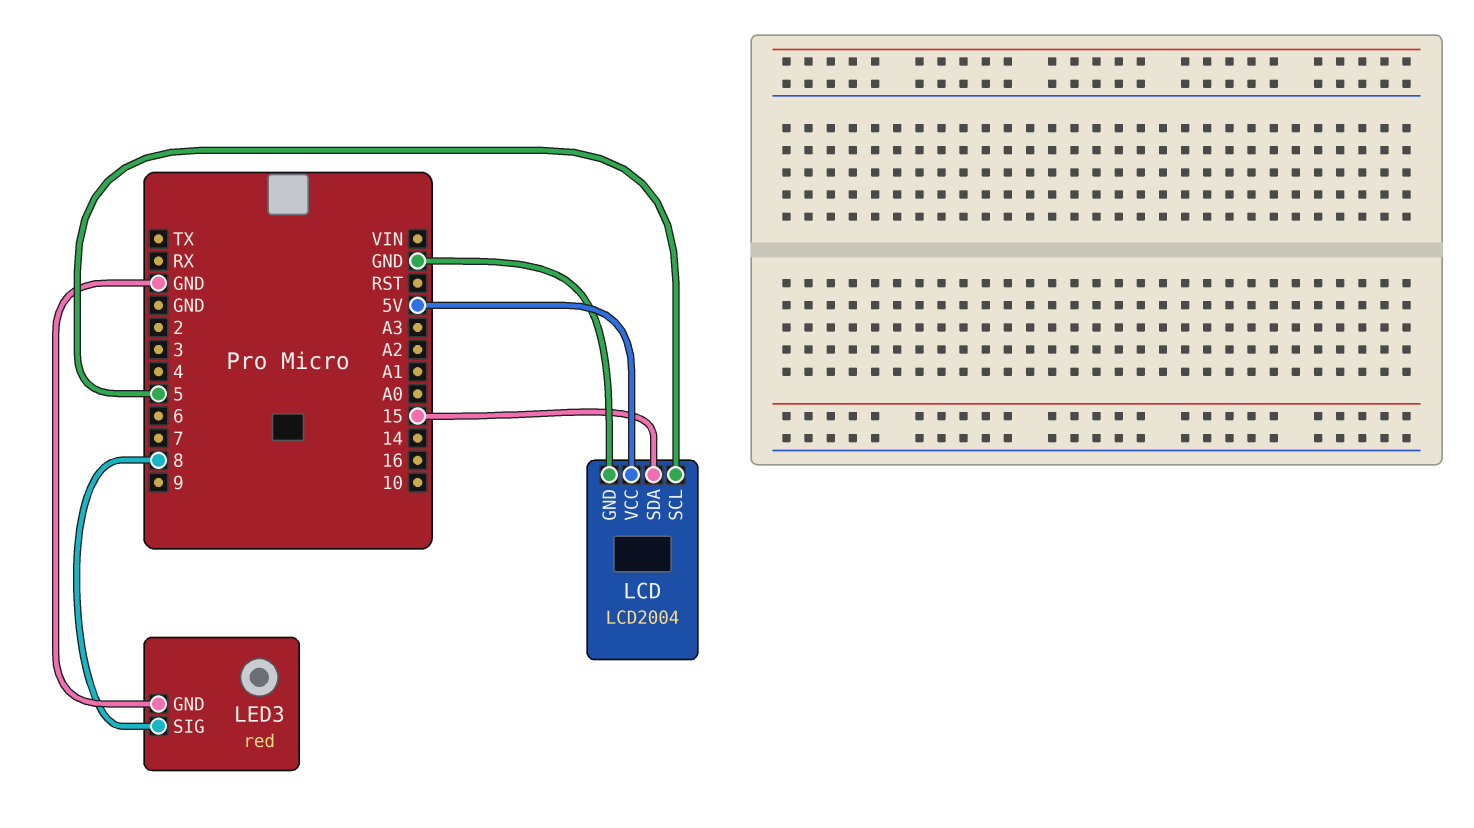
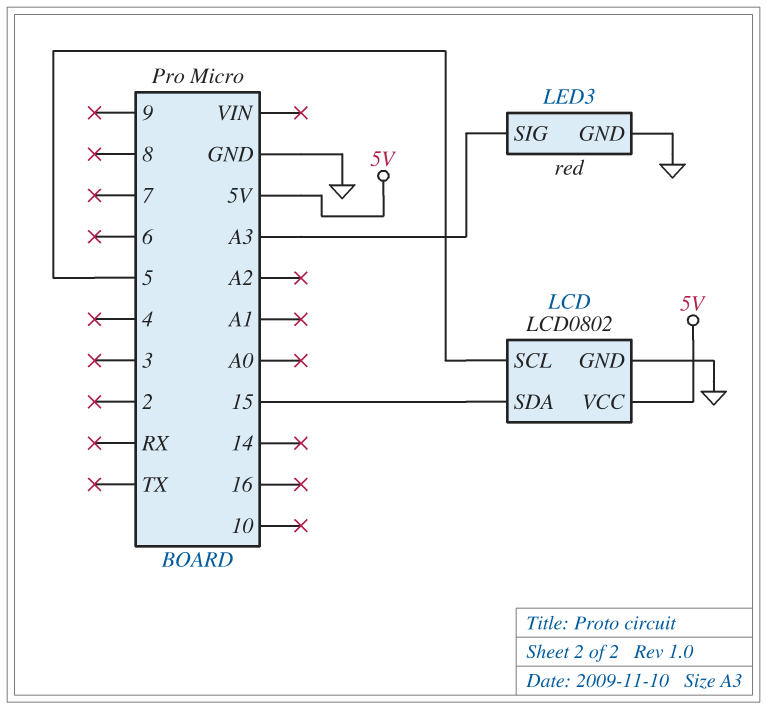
LCD: LCD2004 -> LCD0802
LED3 pin SIG: 8 -> A3

